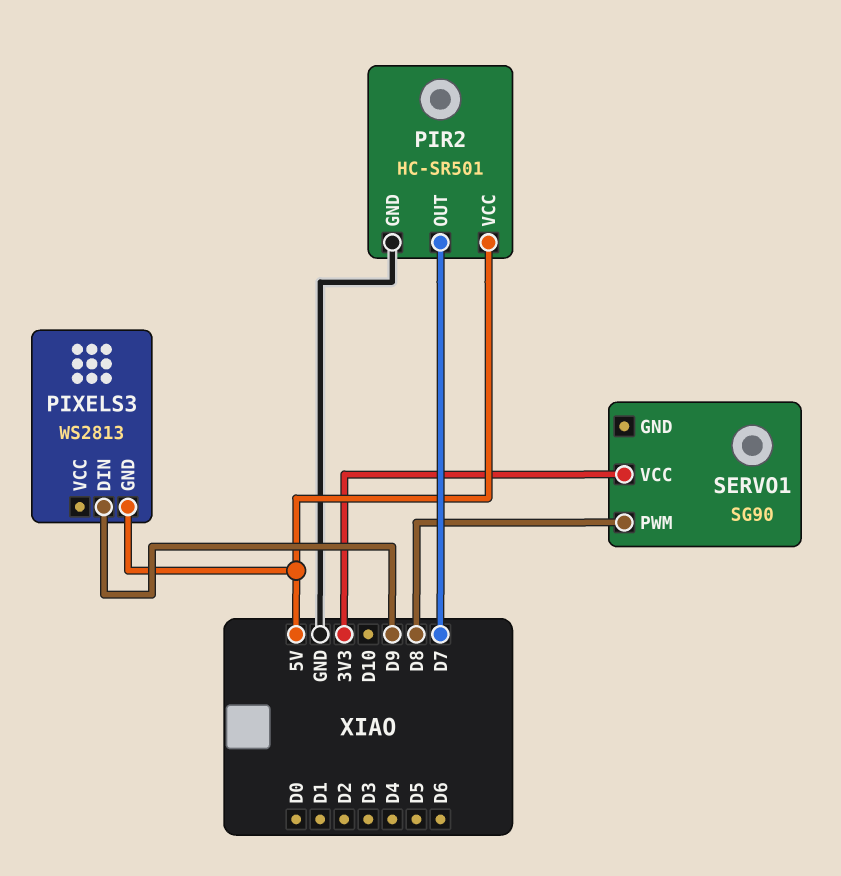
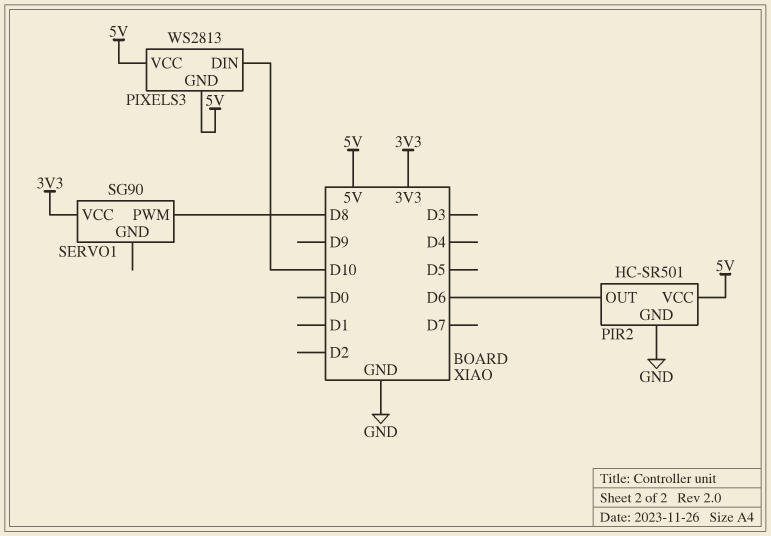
PIR2 pin OUT: D7 -> D6
PIXELS3 pin DIN: D9 -> D10
PIXELS3 pin VCC: none -> 5V

